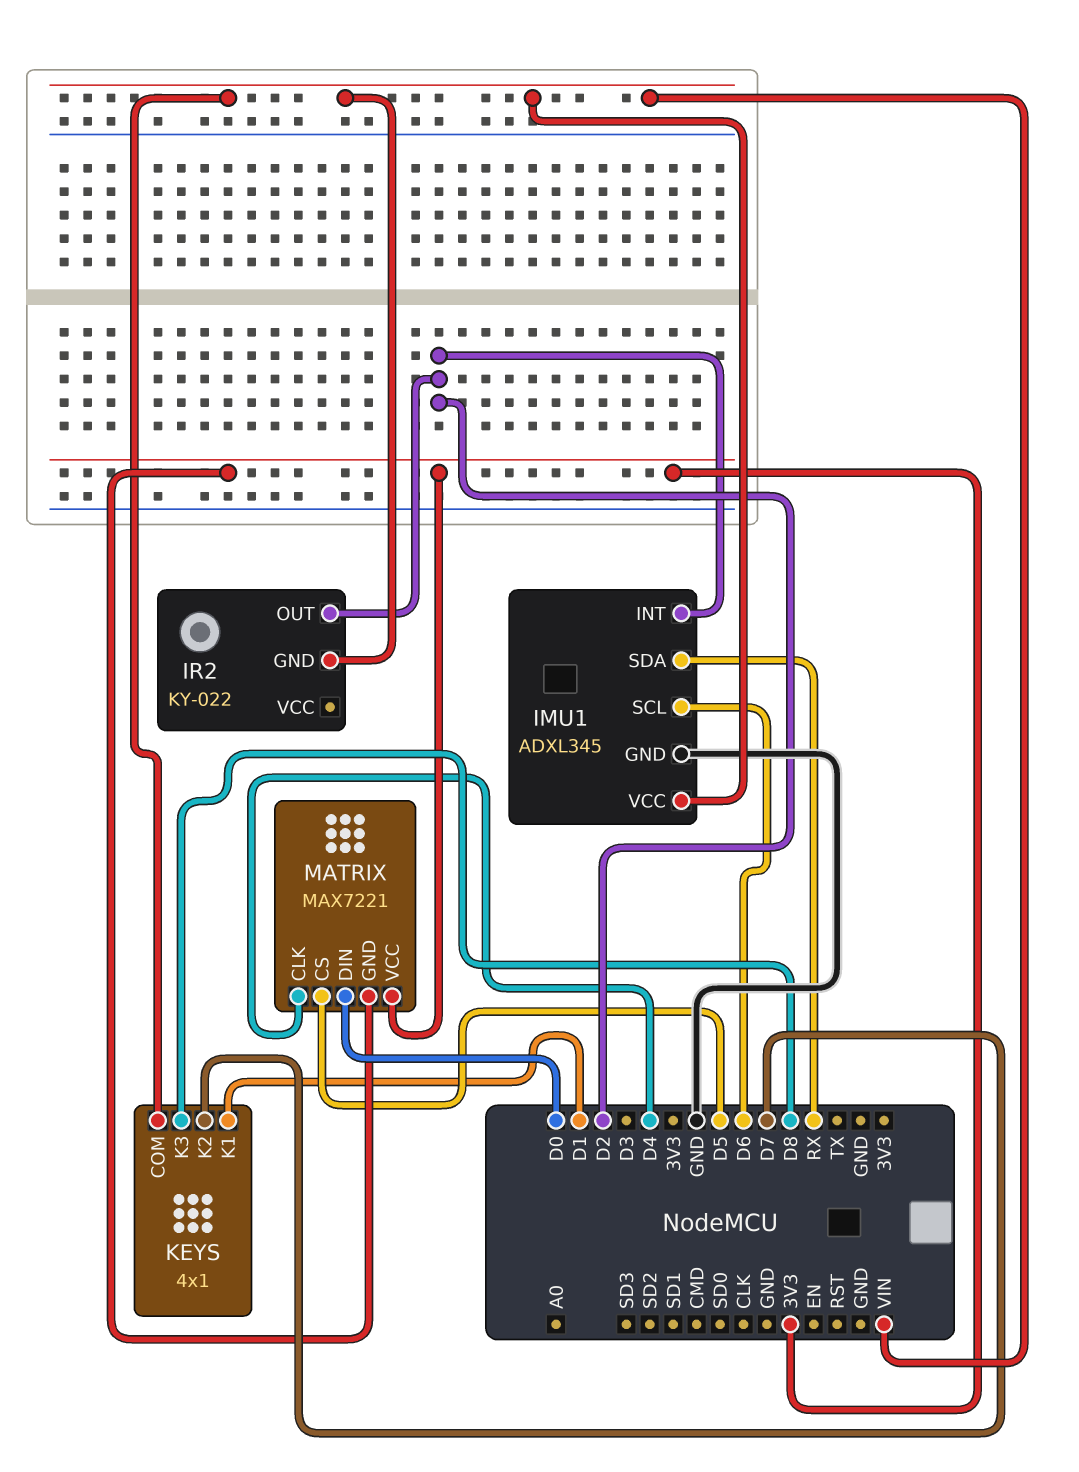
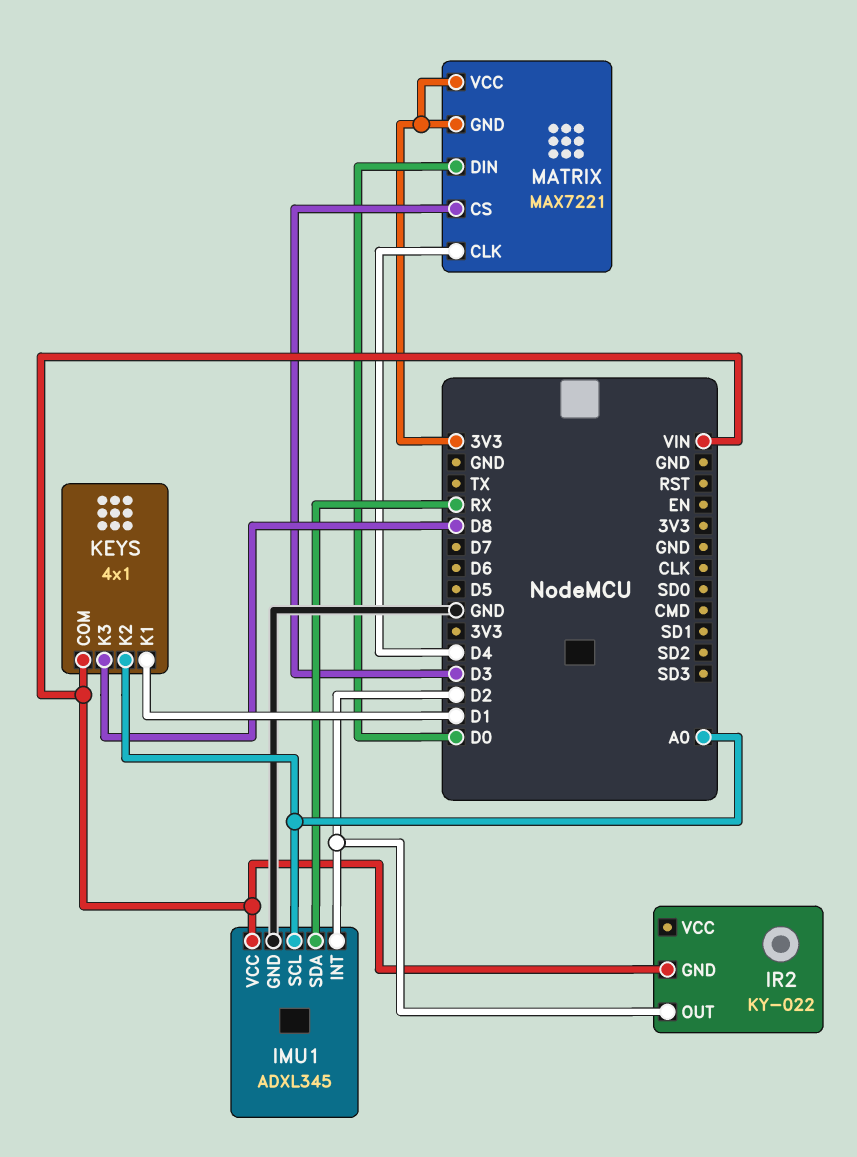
IMU1 pin SCL: D6 -> A0
KEYS pin K2: D7 -> A0
MATRIX pin CS: D5 -> D3

